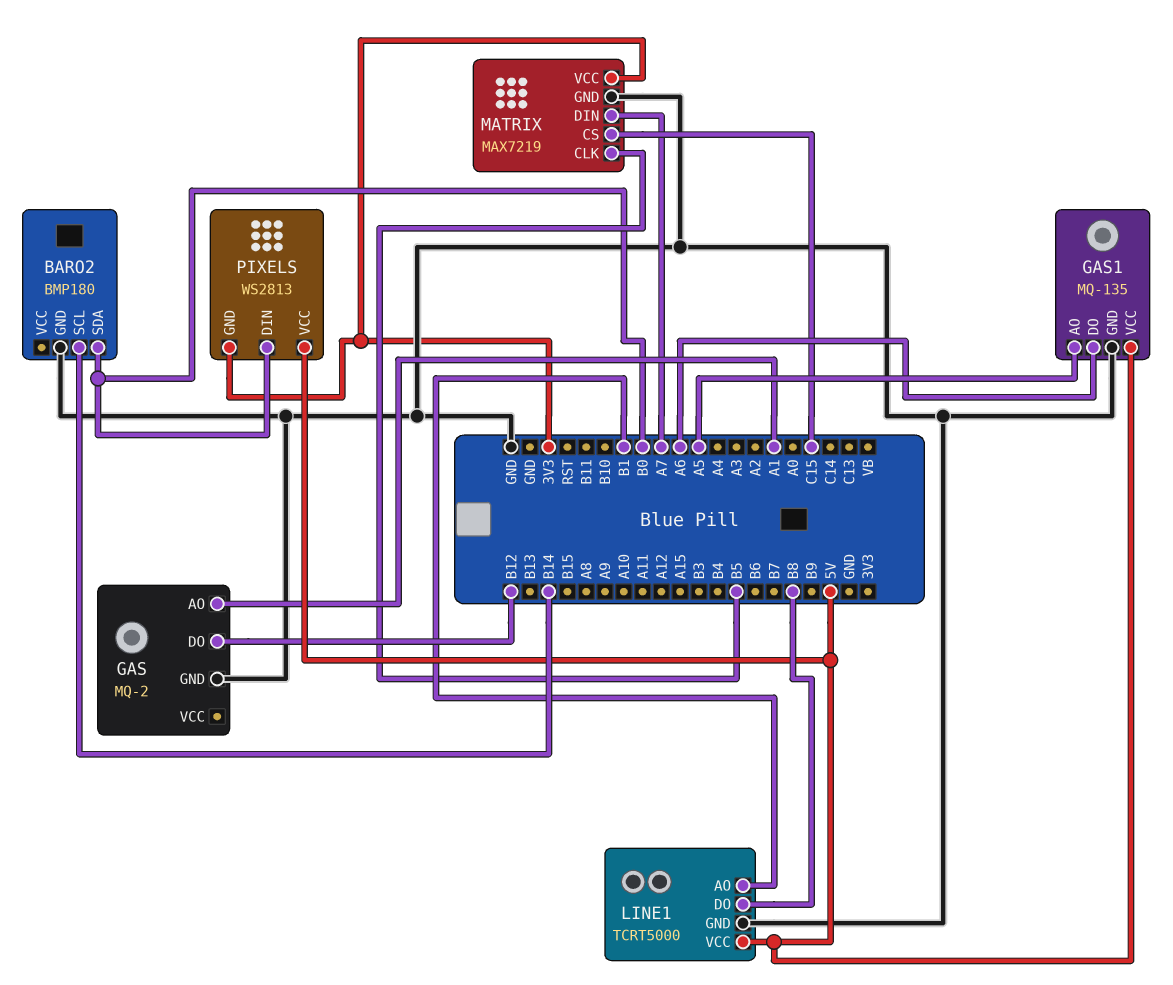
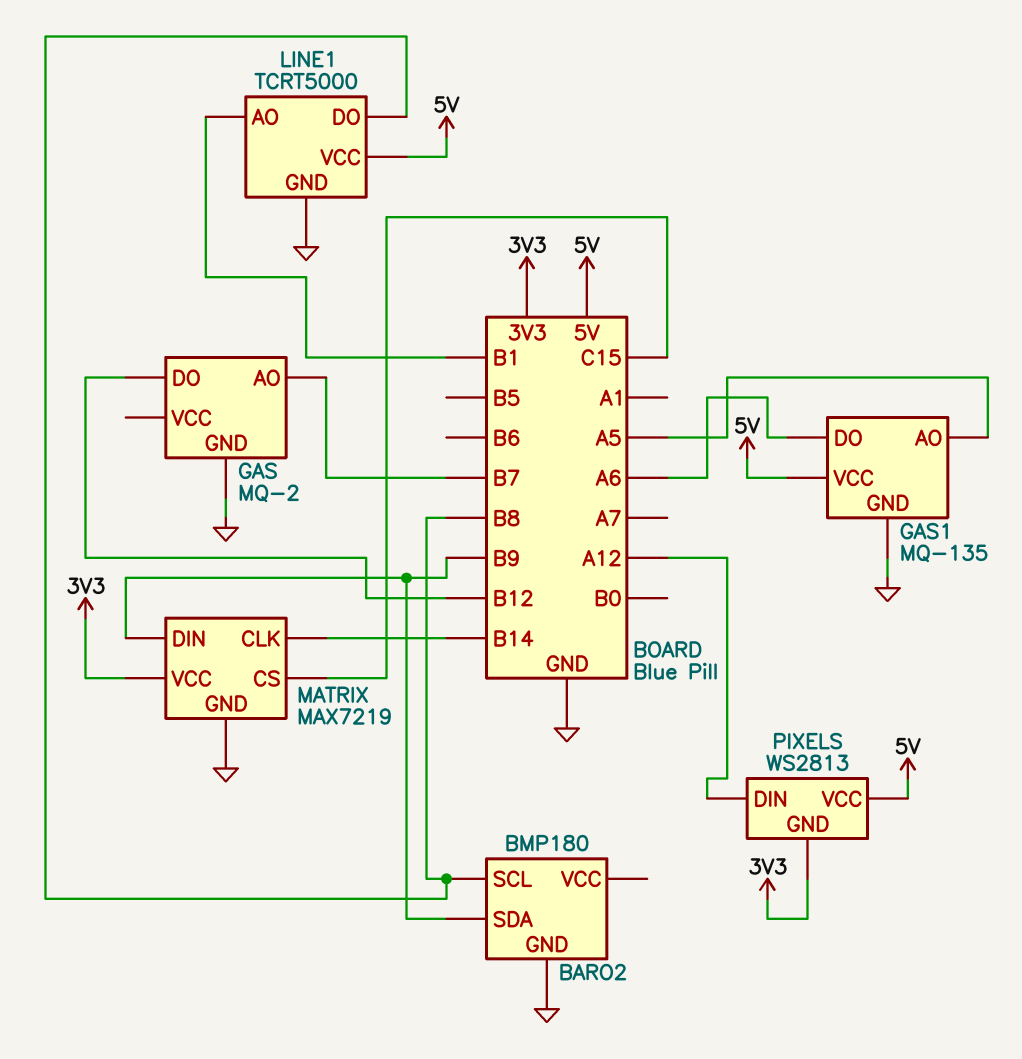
BARO2 pin SCL: B14 -> B8
BARO2 pin SDA: B0 -> B9
GAS pin AO: A1 -> B7
MATRIX pin CLK: B5 -> B14
MATRIX pin DIN: A7 -> B9
PIXELS pin DIN: B0 -> A12

